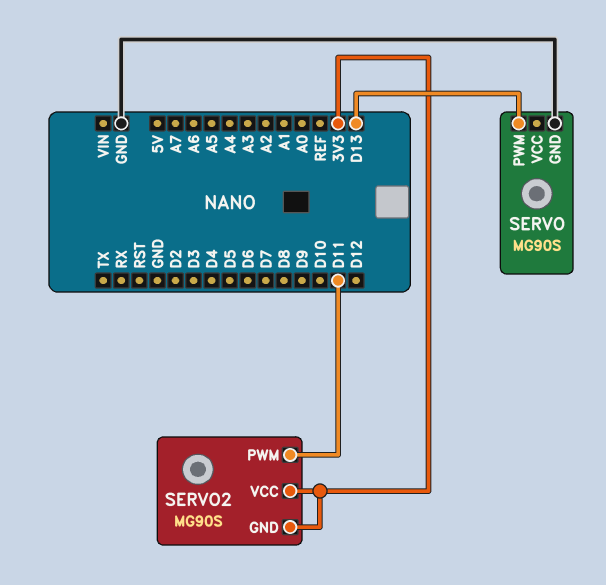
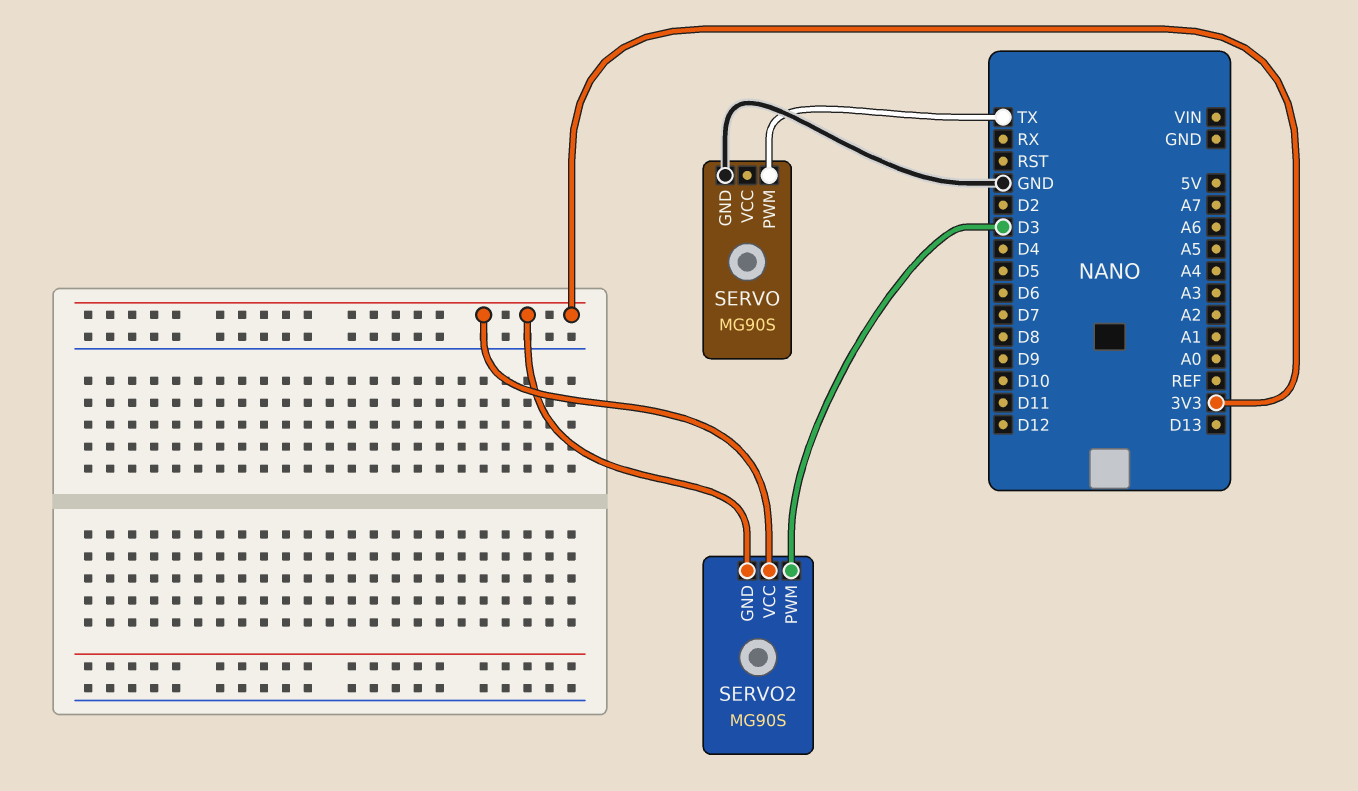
SERVO pin PWM: D13 -> TX
SERVO2 pin PWM: D11 -> D3

